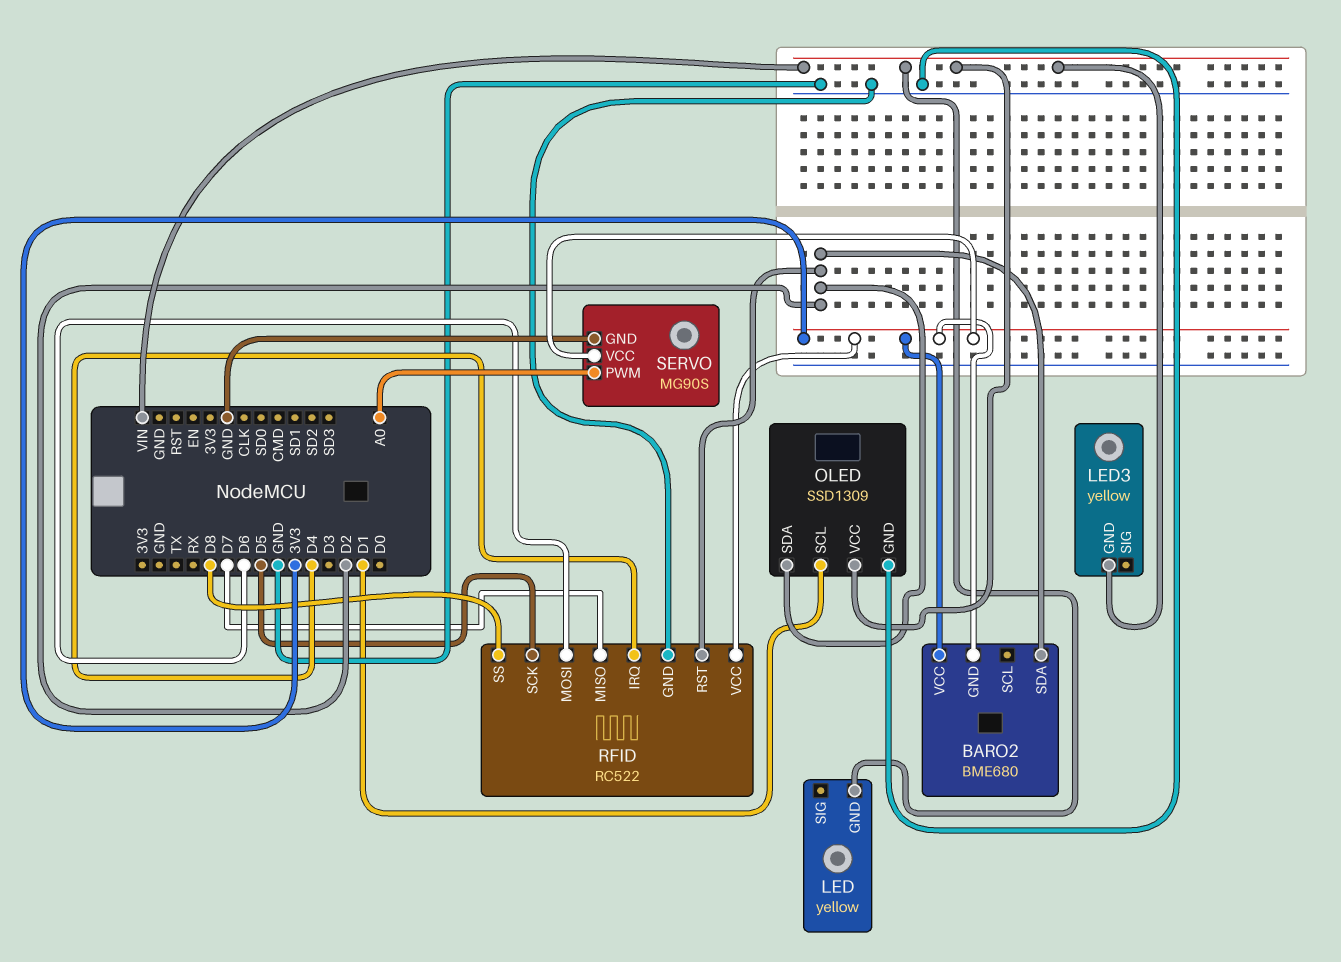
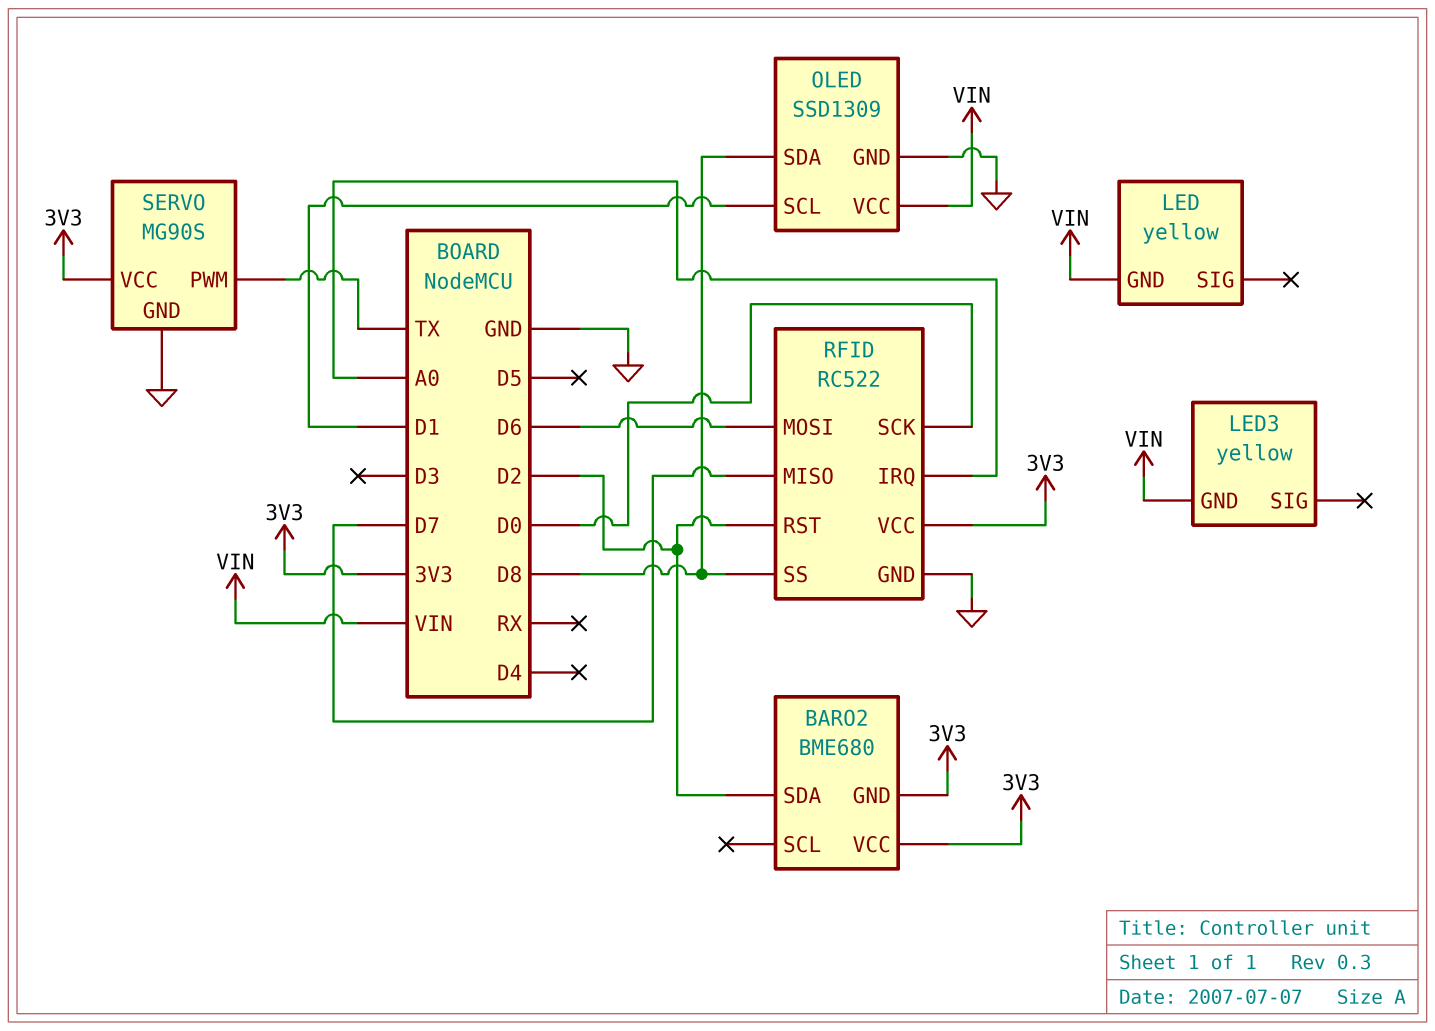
OLED pin SDA: D2 -> D8
RFID pin IRQ: D4 -> A0
RFID pin SCK: D5 -> D0
SERVO pin PWM: A0 -> TX

